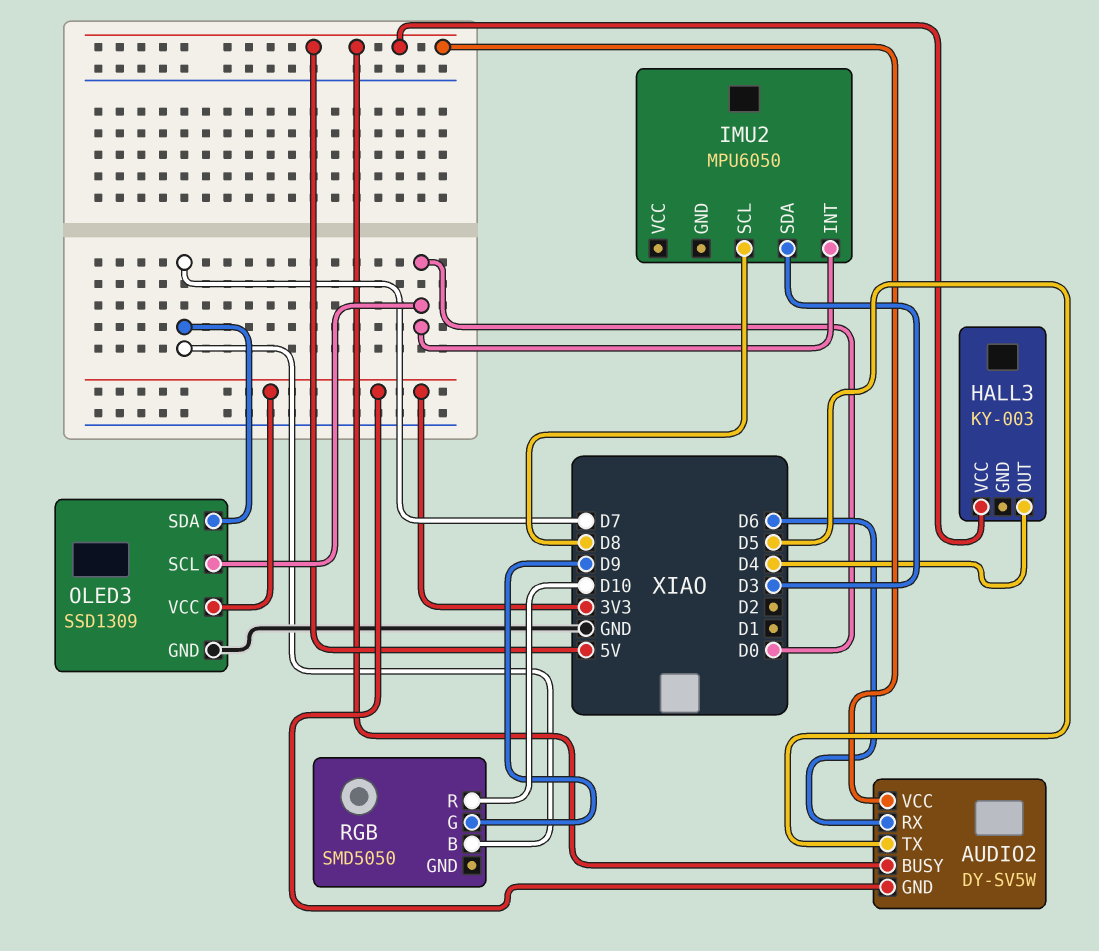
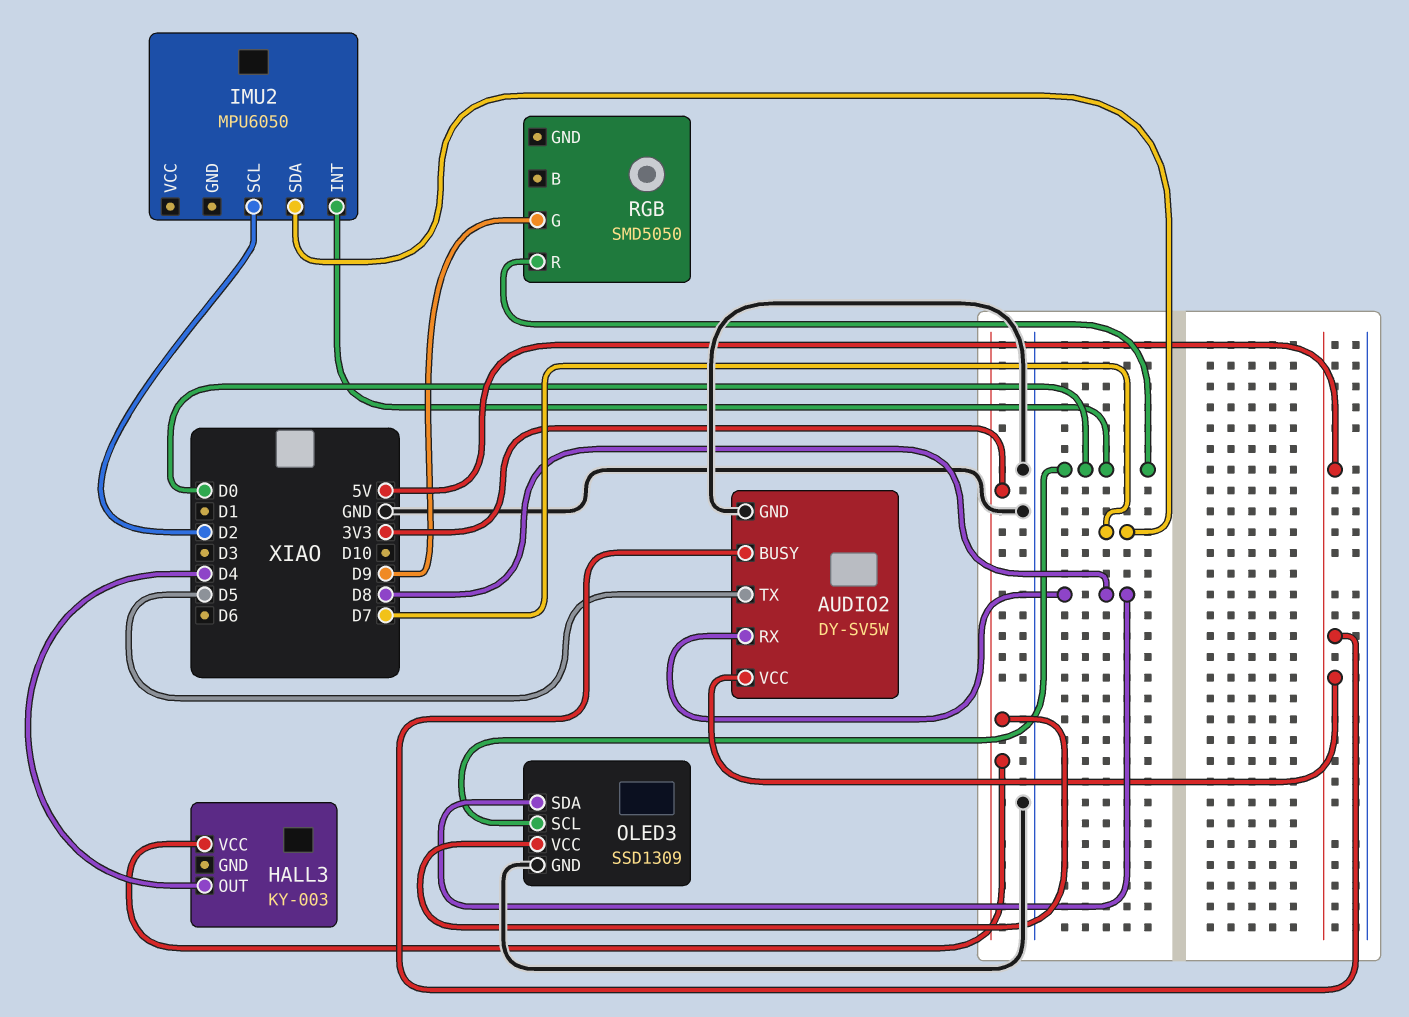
AUDIO2 pin GND: 3V3 -> GND
AUDIO2 pin RX: D6 -> D8
HALL3 pin VCC: 5V -> 3V3
IMU2 pin SCL: D8 -> D2
IMU2 pin SDA: D3 -> D7
OLED3 pin SDA: D7 -> D8
RGB pin B: D7 -> none
RGB pin R: D10 -> D0

